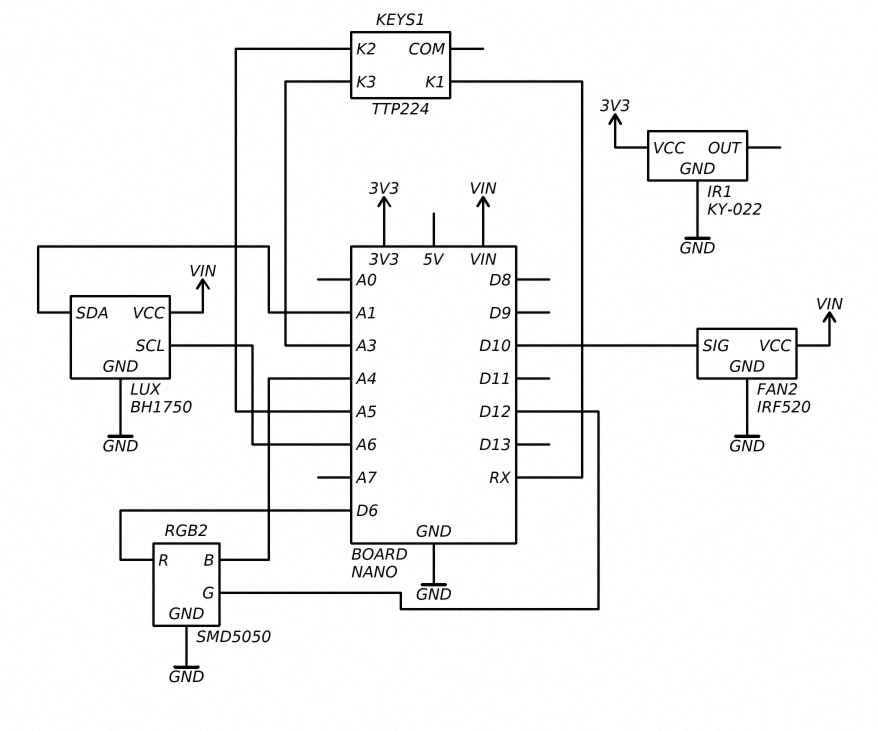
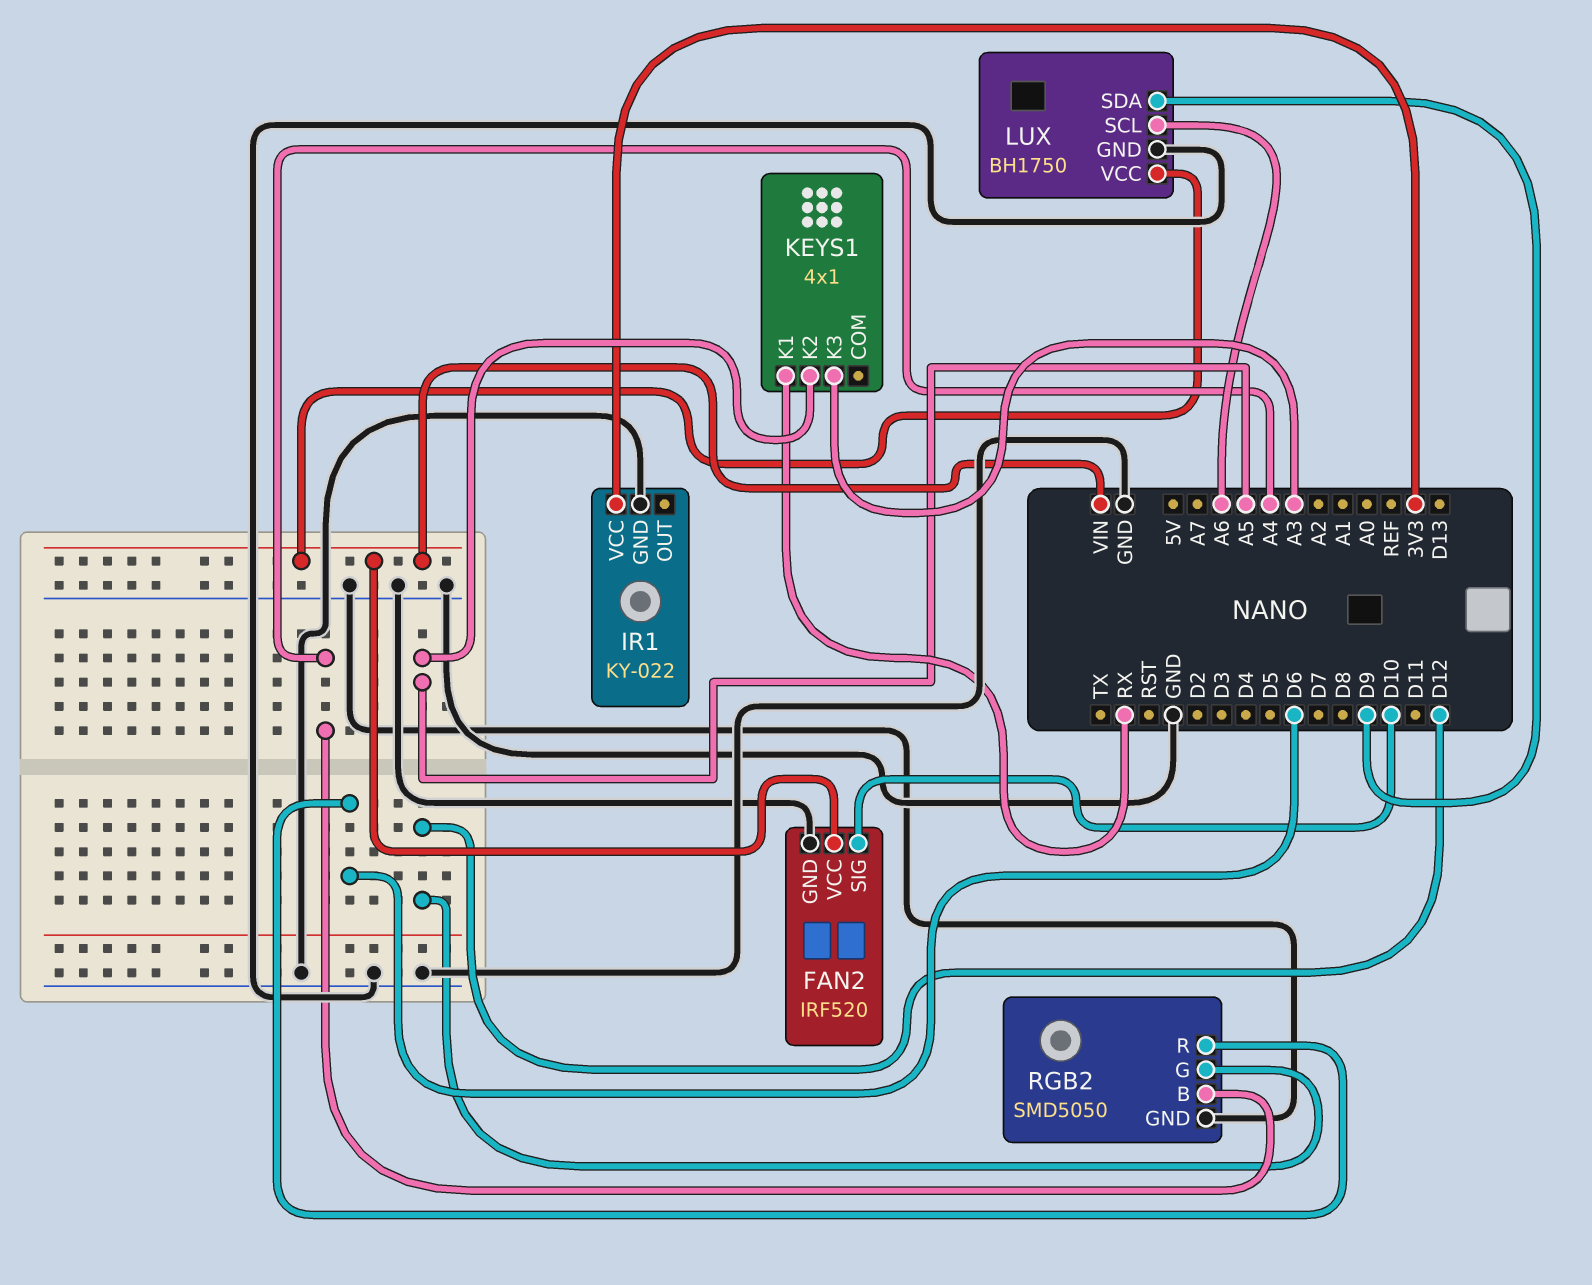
KEYS1: TTP224 -> 4x1
LUX pin SDA: A1 -> D9

